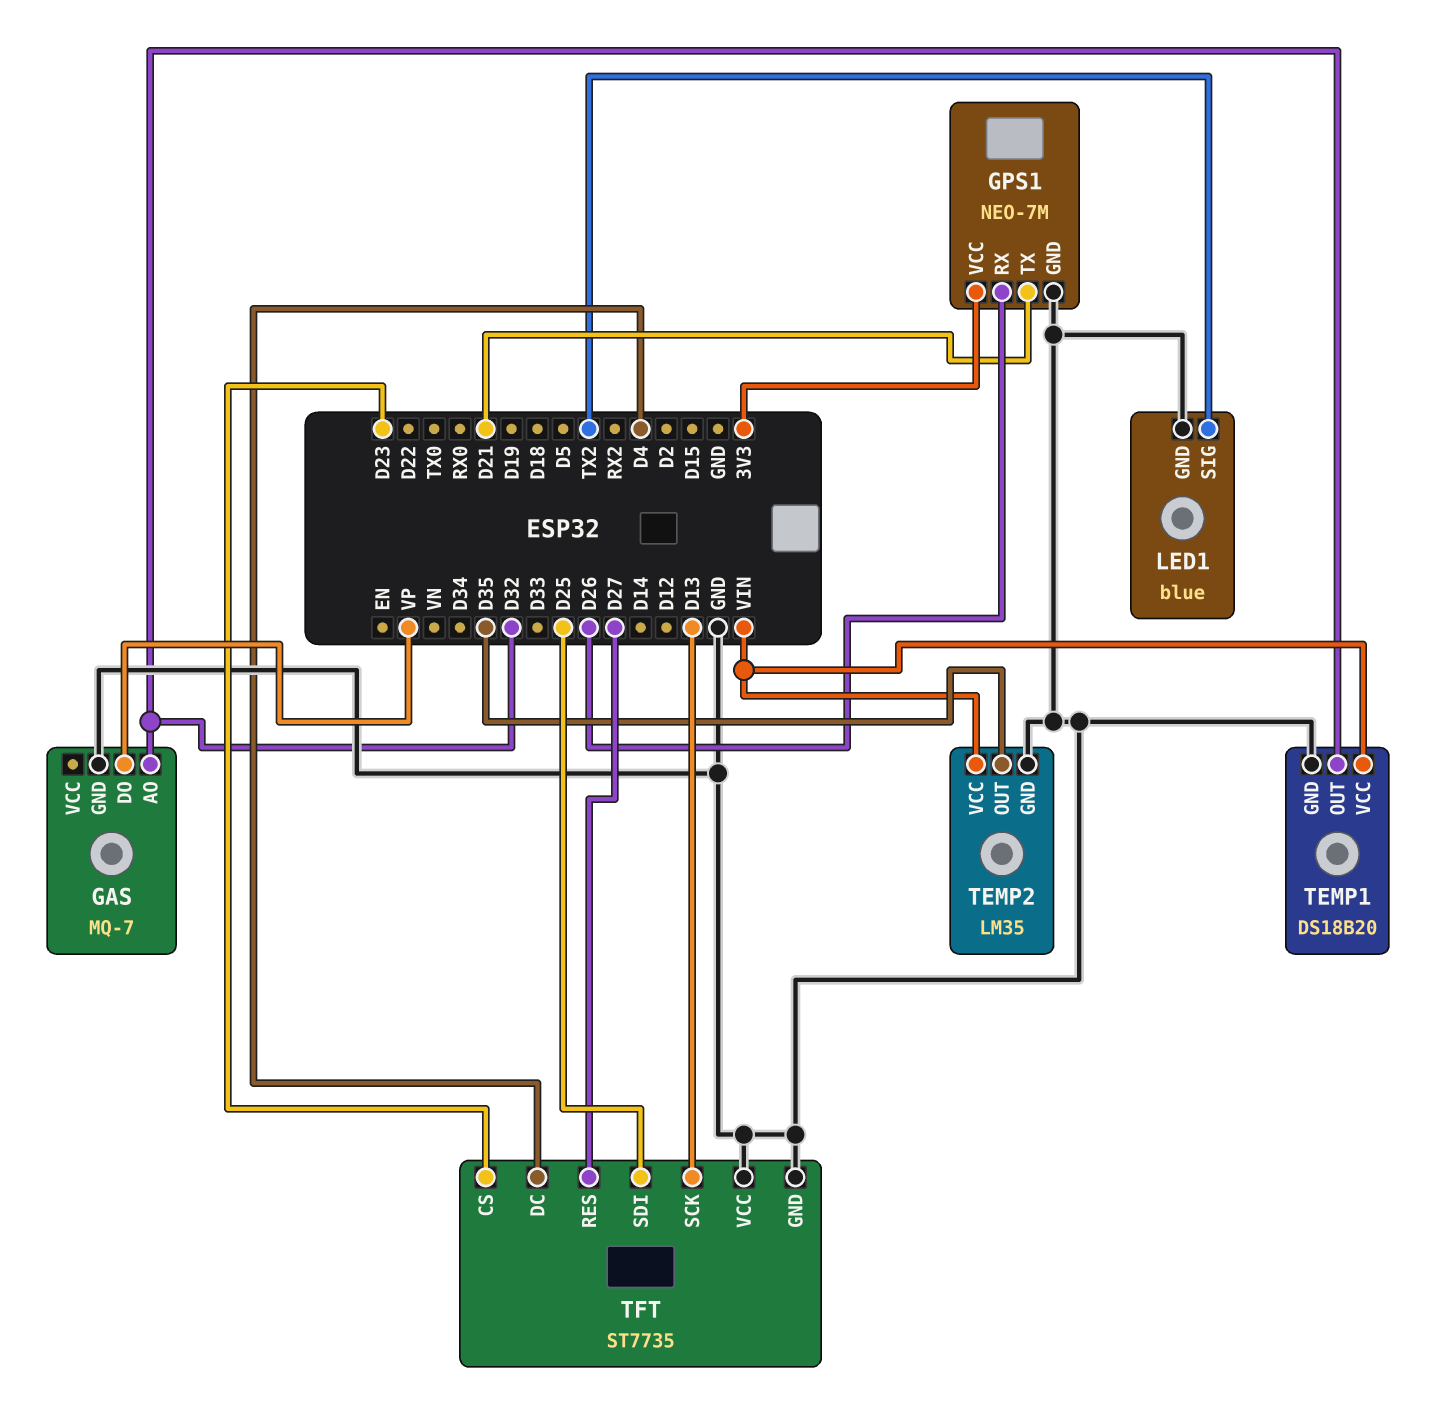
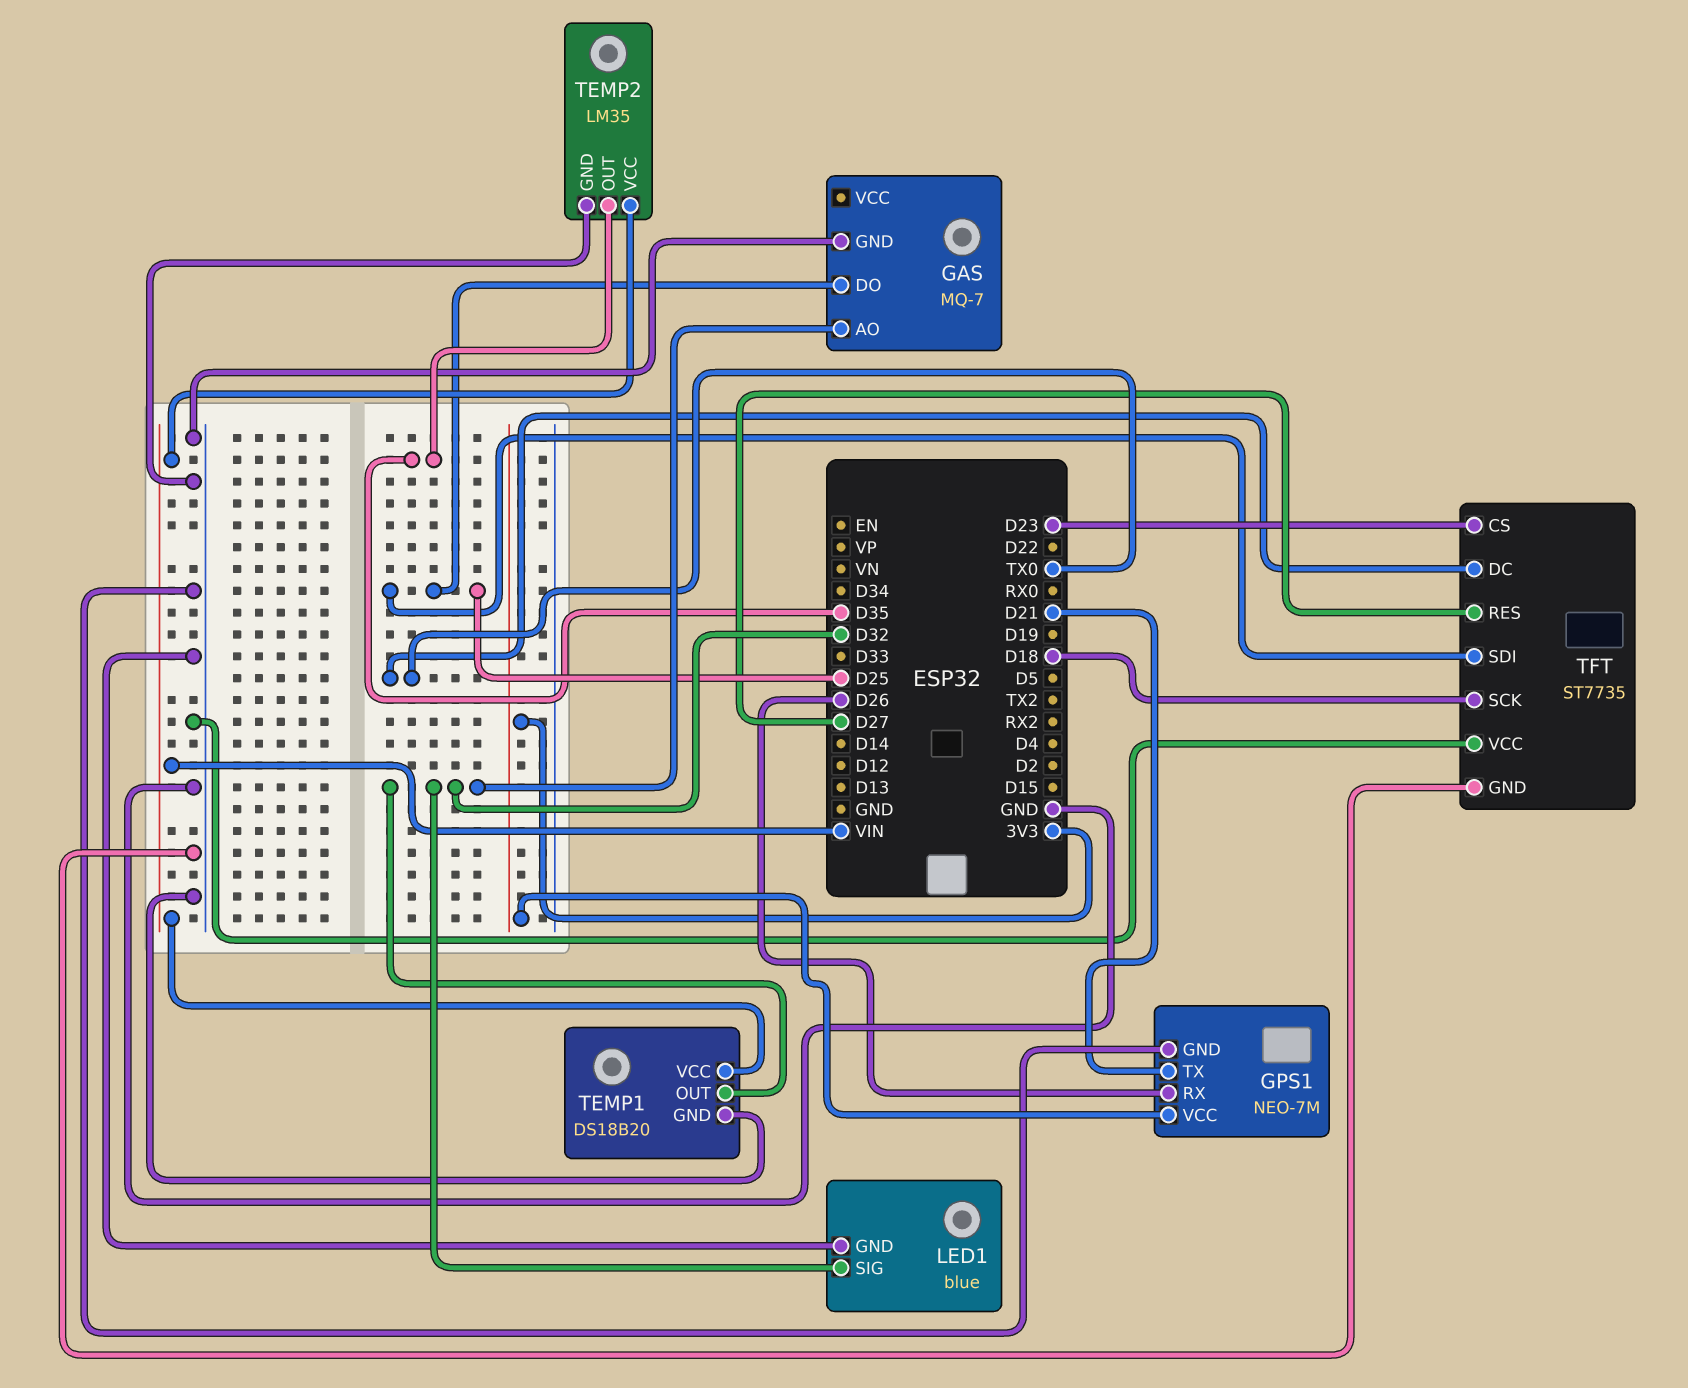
GAS pin DO: VP -> D25
LED1 pin SIG: TX2 -> D32
TFT pin DC: D4 -> TX0
TFT pin SCK: D13 -> D18

